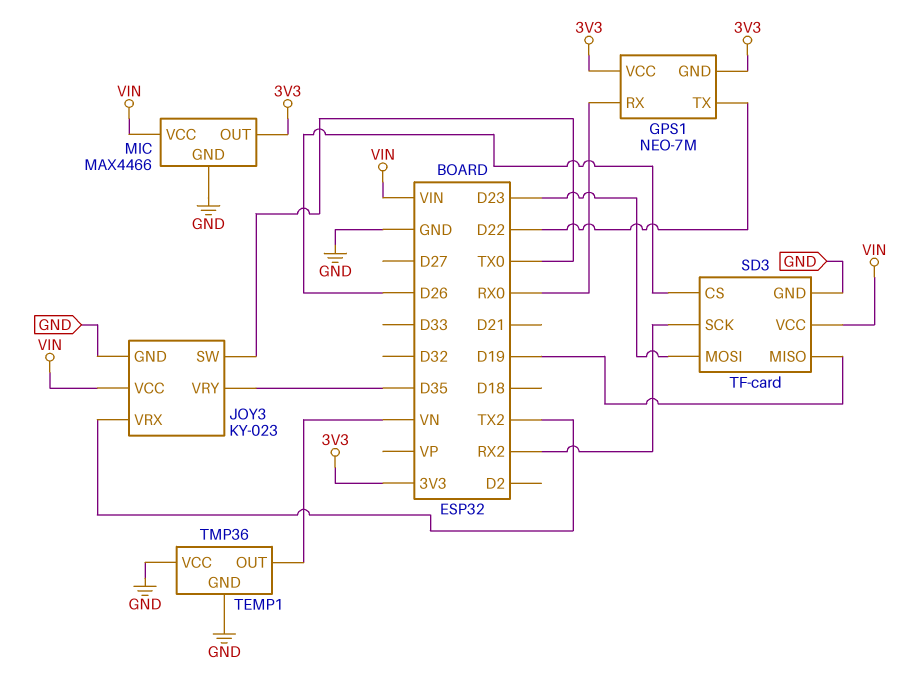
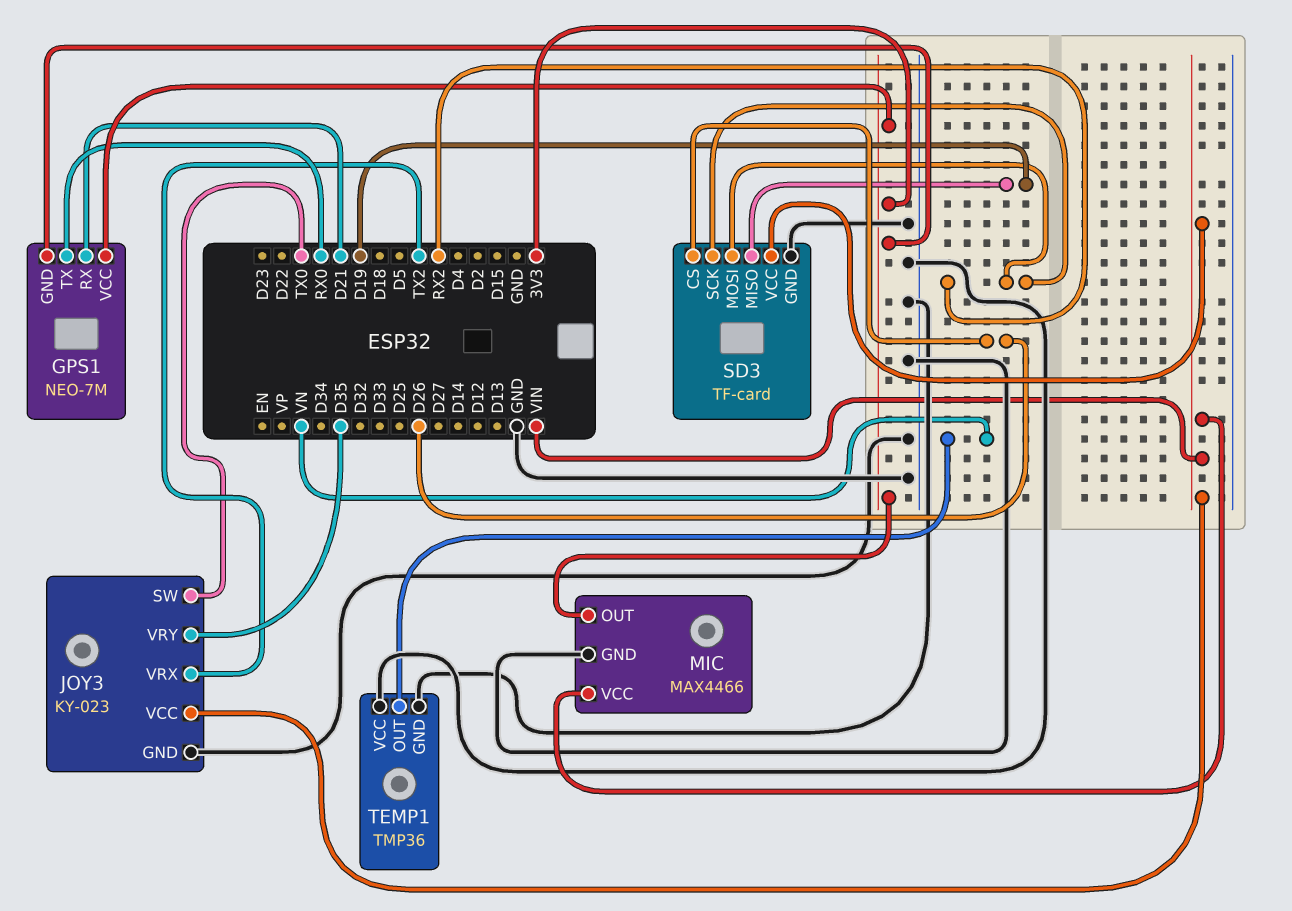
GPS1 pin RX: RX0 -> D21
GPS1 pin TX: D22 -> RX0
SD3 pin MOSI: D23 -> RX2

